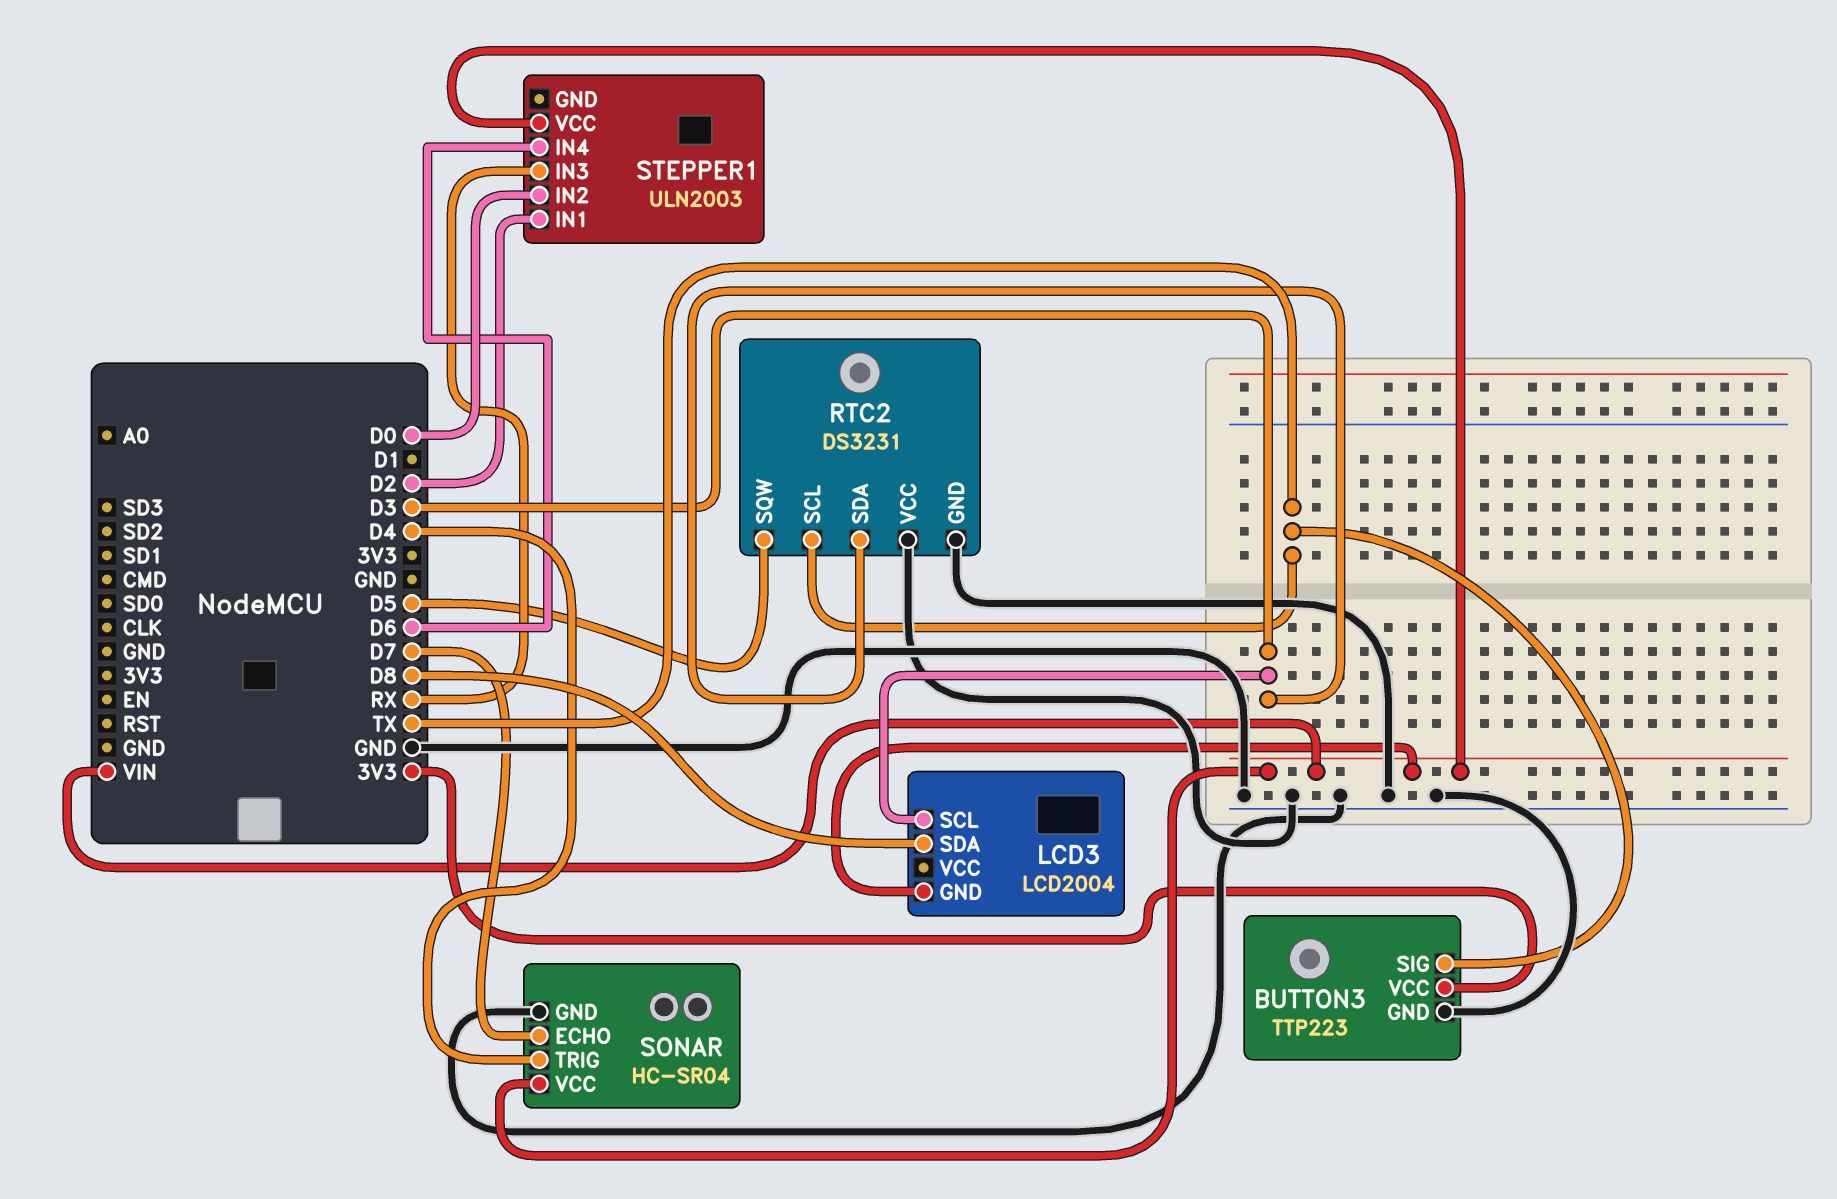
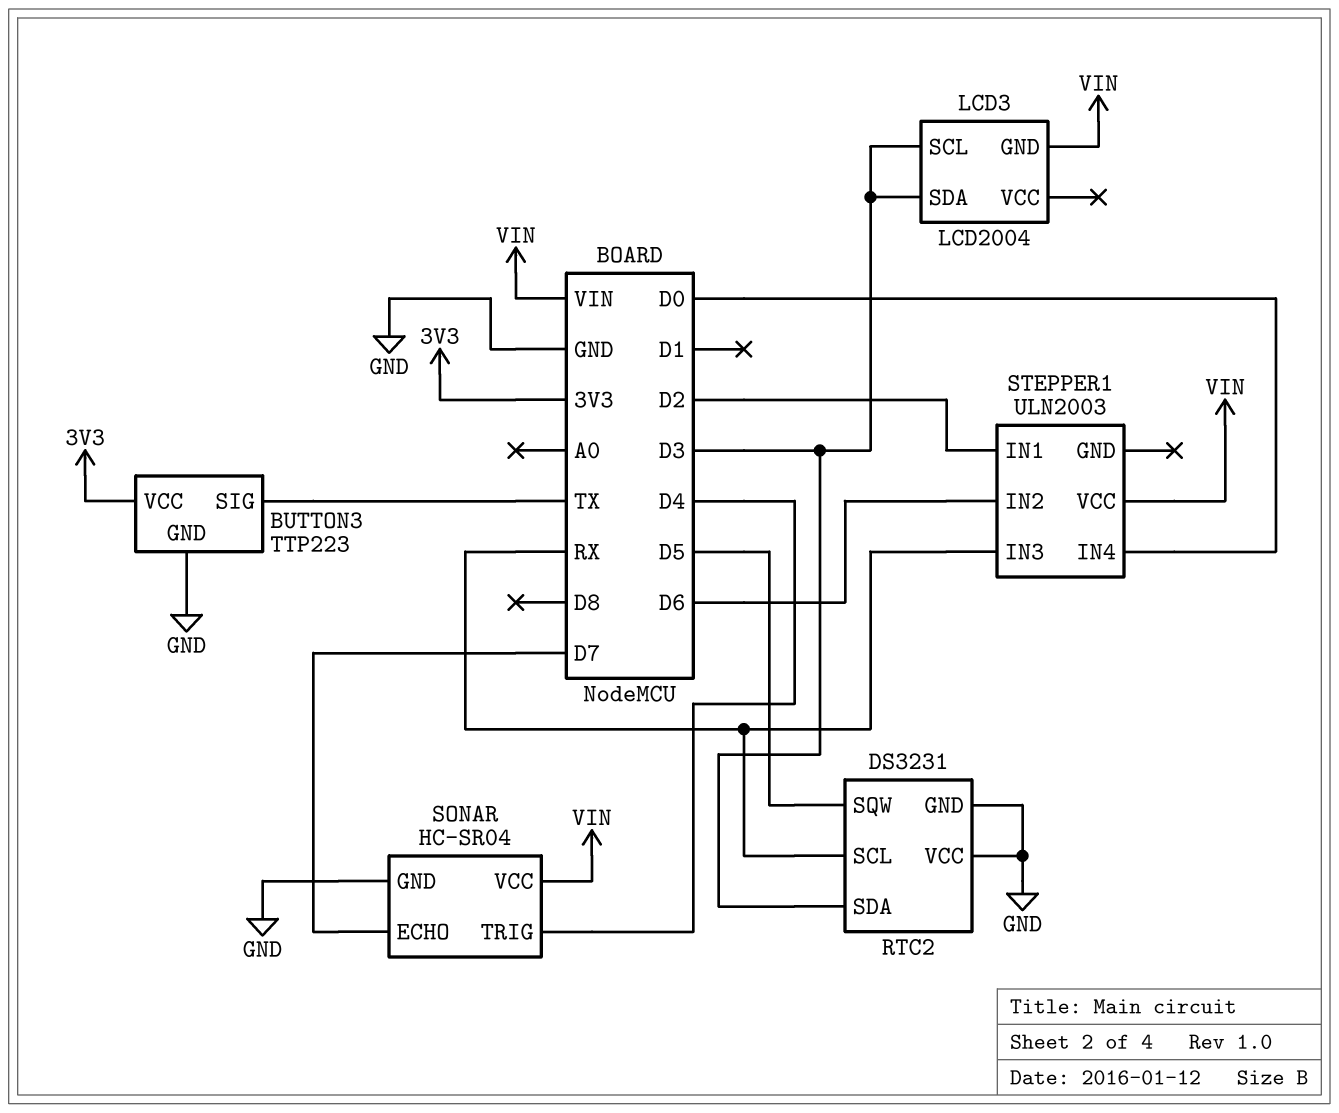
LCD3 pin SDA: D8 -> D3
RTC2 pin SCL: TX -> RX
STEPPER1 pin IN2: D0 -> D6
STEPPER1 pin IN4: D6 -> D0

